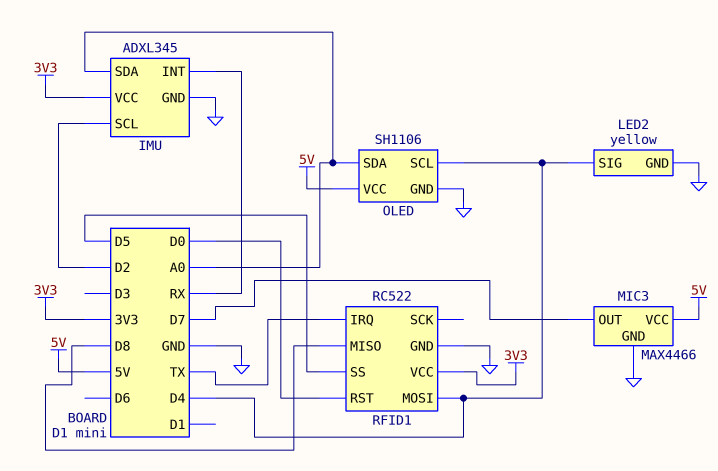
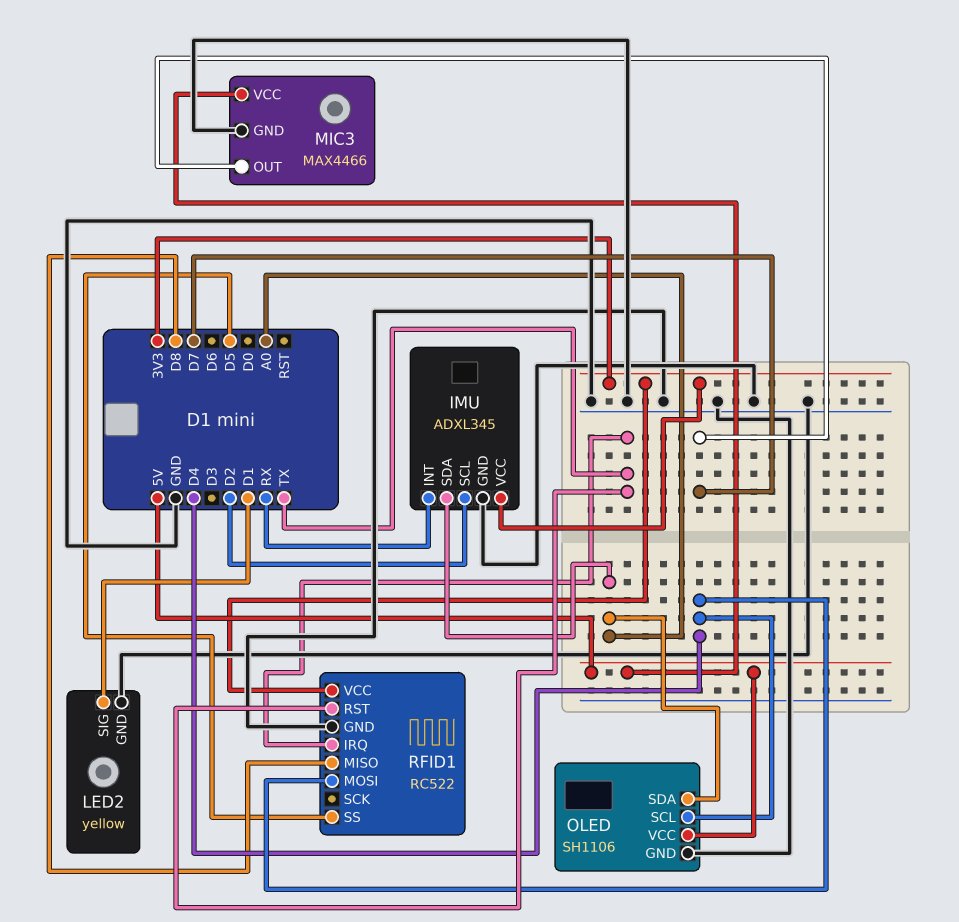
LED2 pin SIG: D4 -> D1
RFID1 pin RST: D0 -> TX

